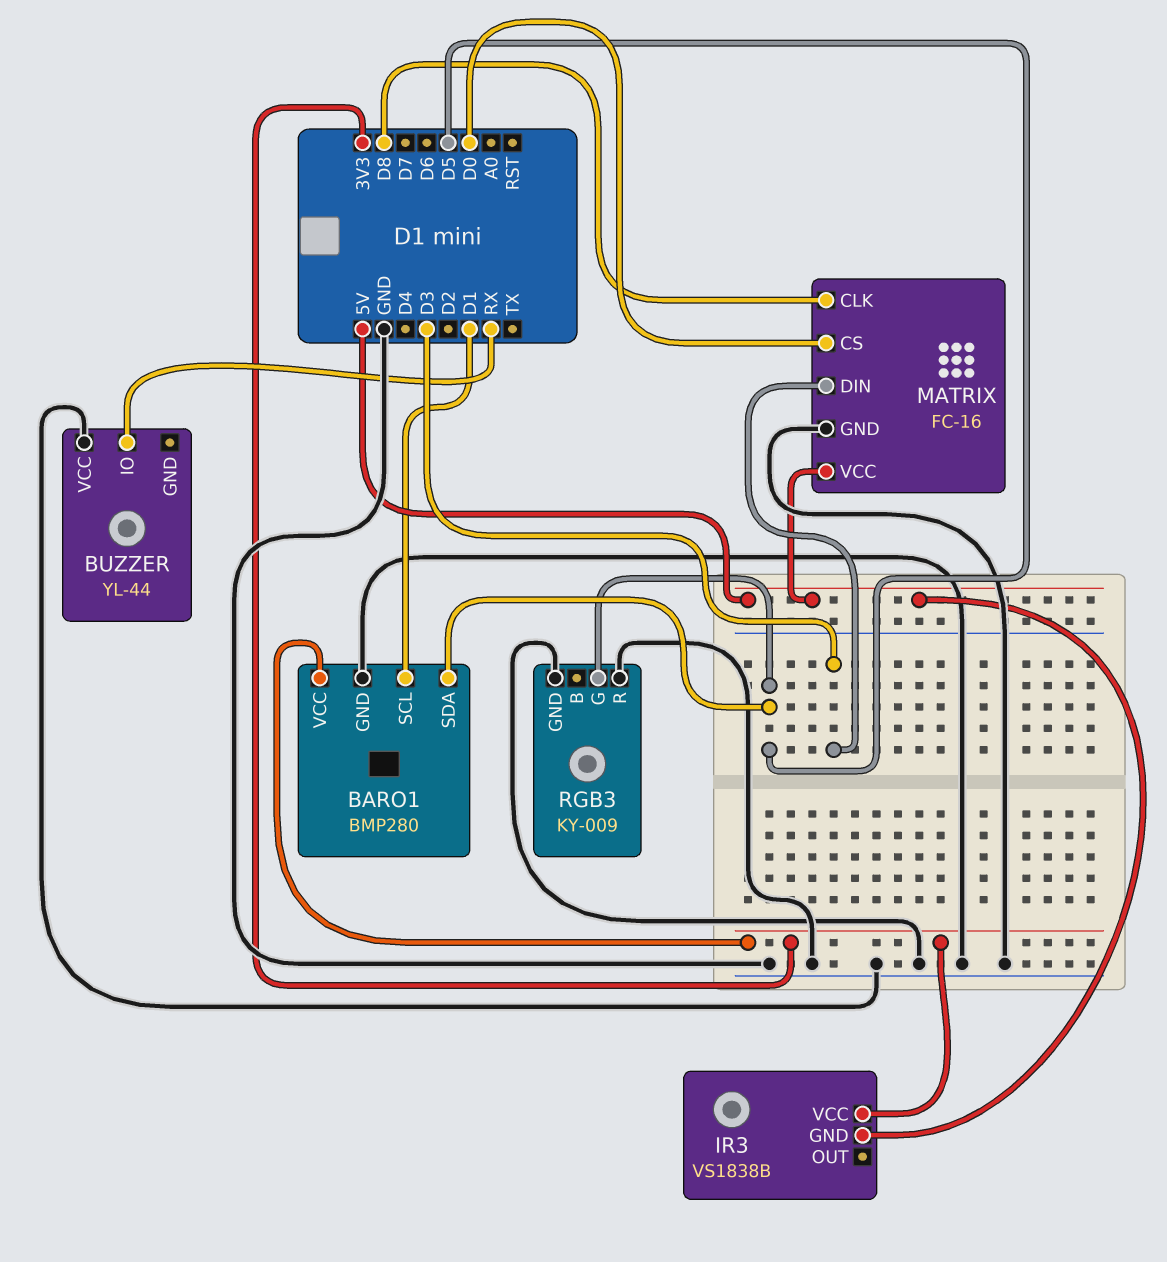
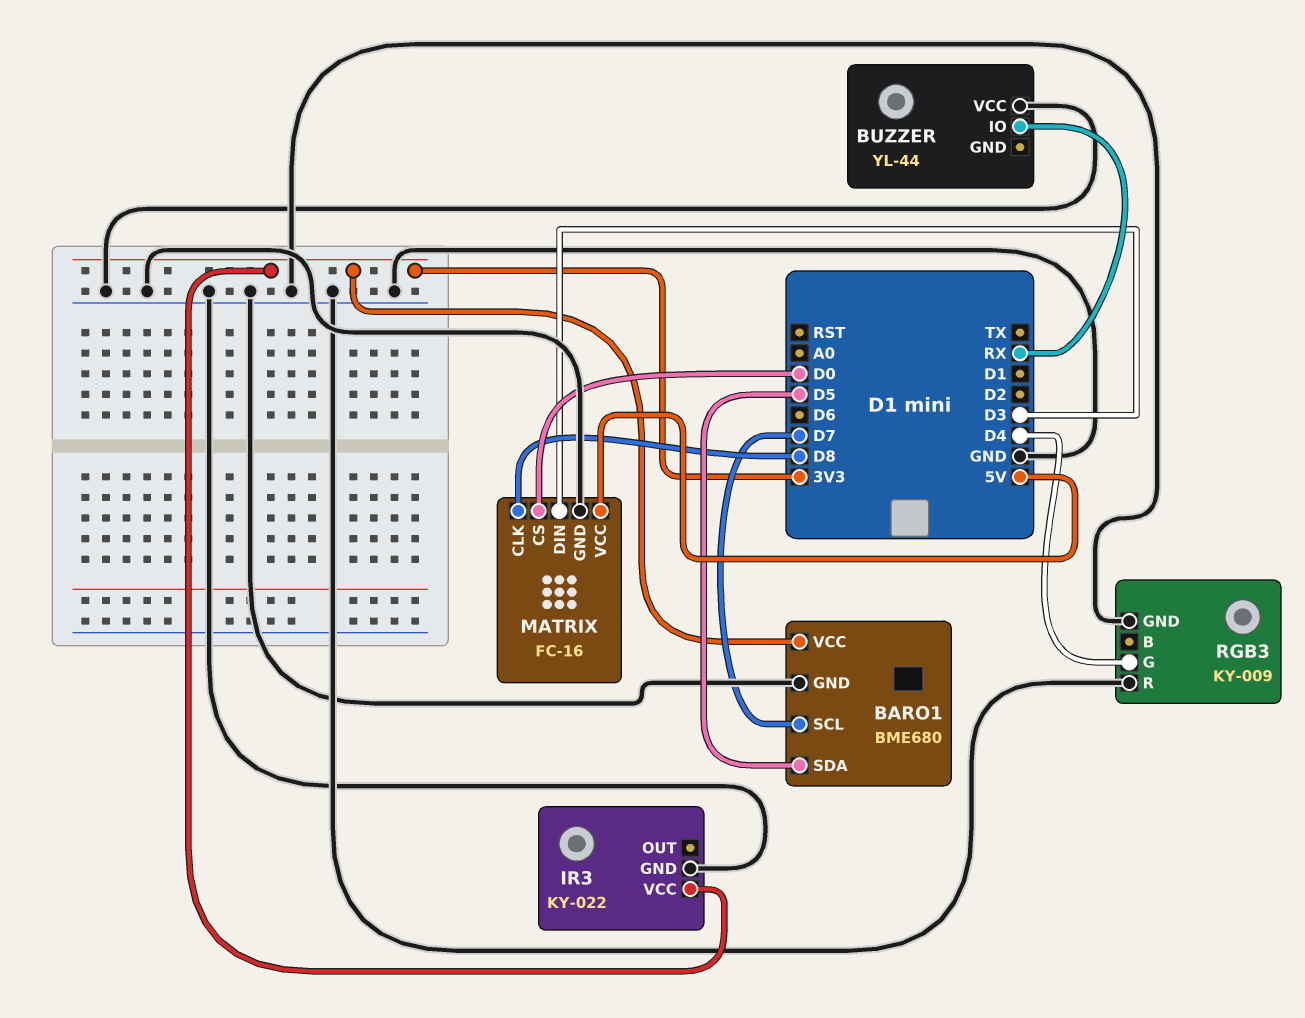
BARO1: BMP280 -> BME680
BARO1 pin SCL: D1 -> D7
IR3: VS1838B -> KY-022
IR3 pin GND: 5V -> GND
RGB3 pin G: D5 -> D4

